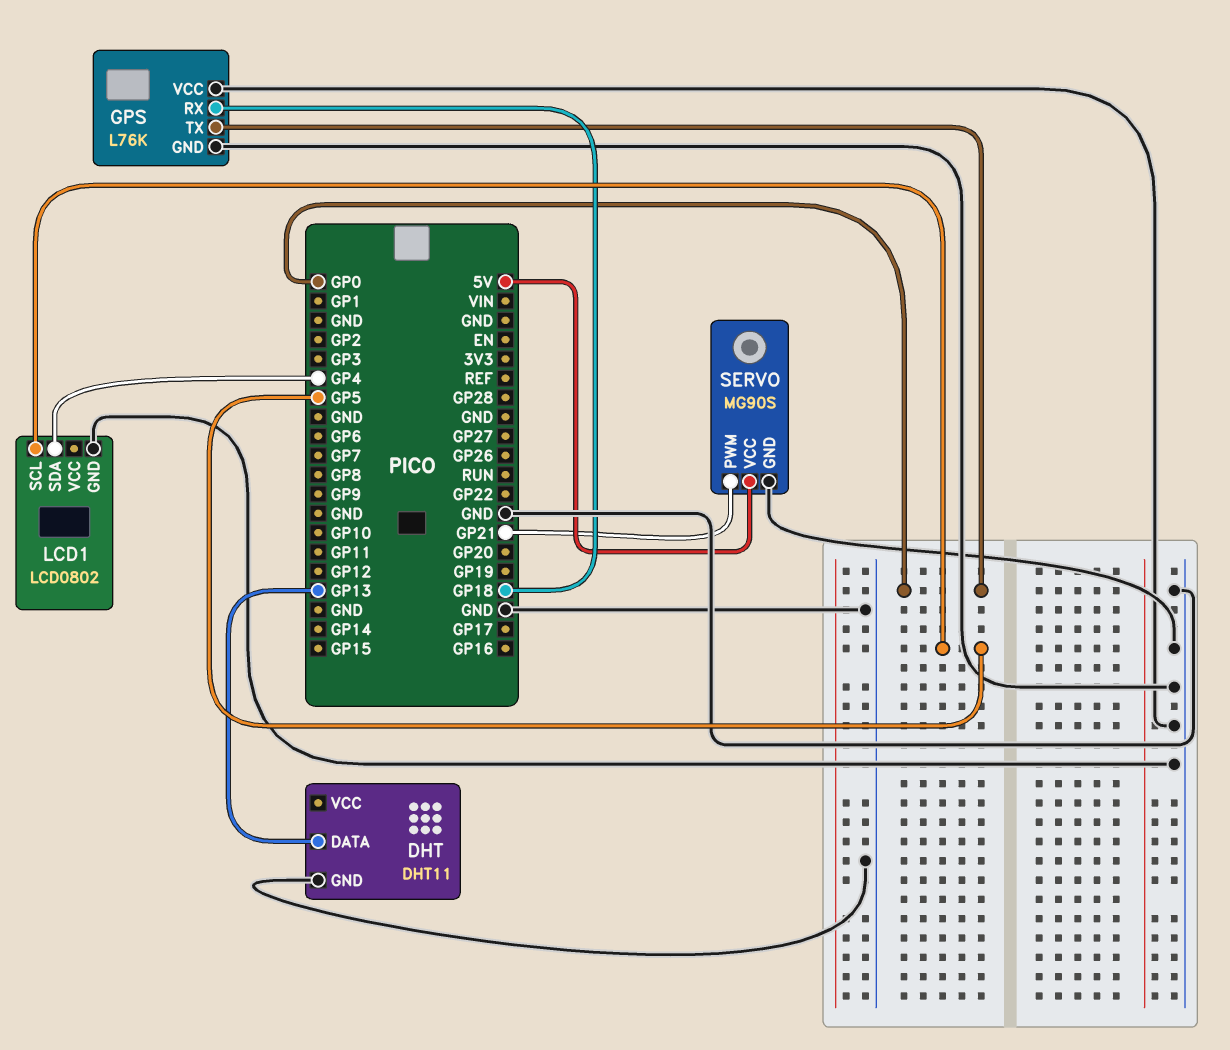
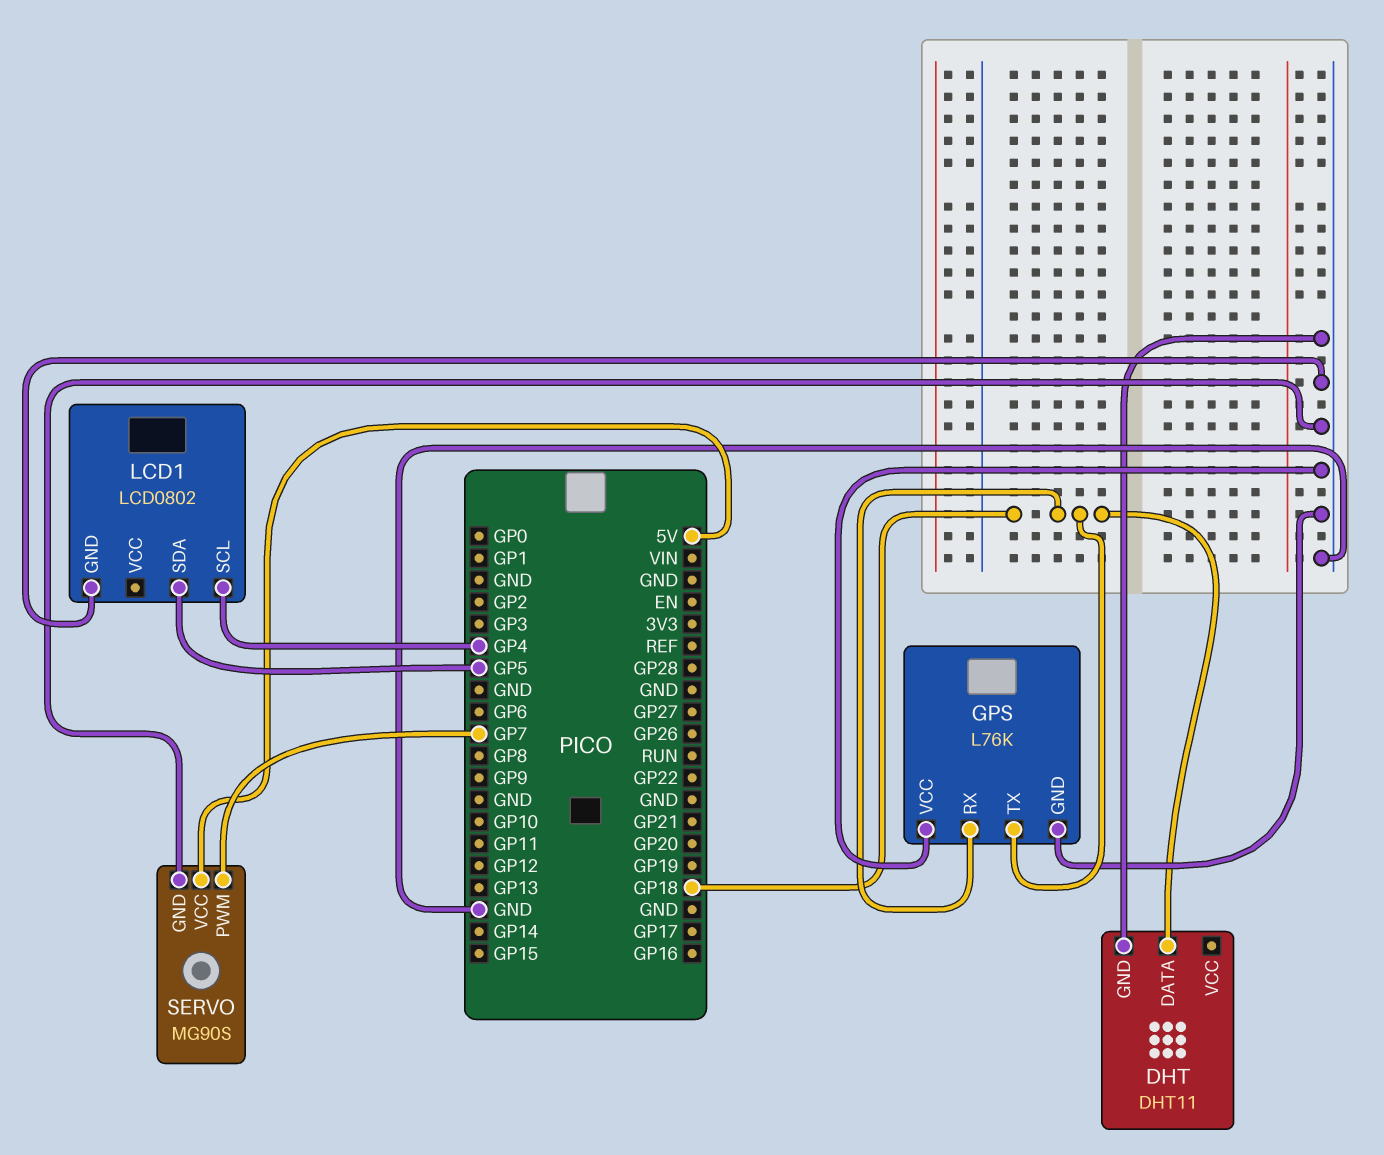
DHT pin DATA: GP13 -> GP18
GPS pin TX: GP0 -> GP18
LCD1 pin SCL: GP5 -> GP4
LCD1 pin SDA: GP4 -> GP5
SERVO pin PWM: GP21 -> GP7

